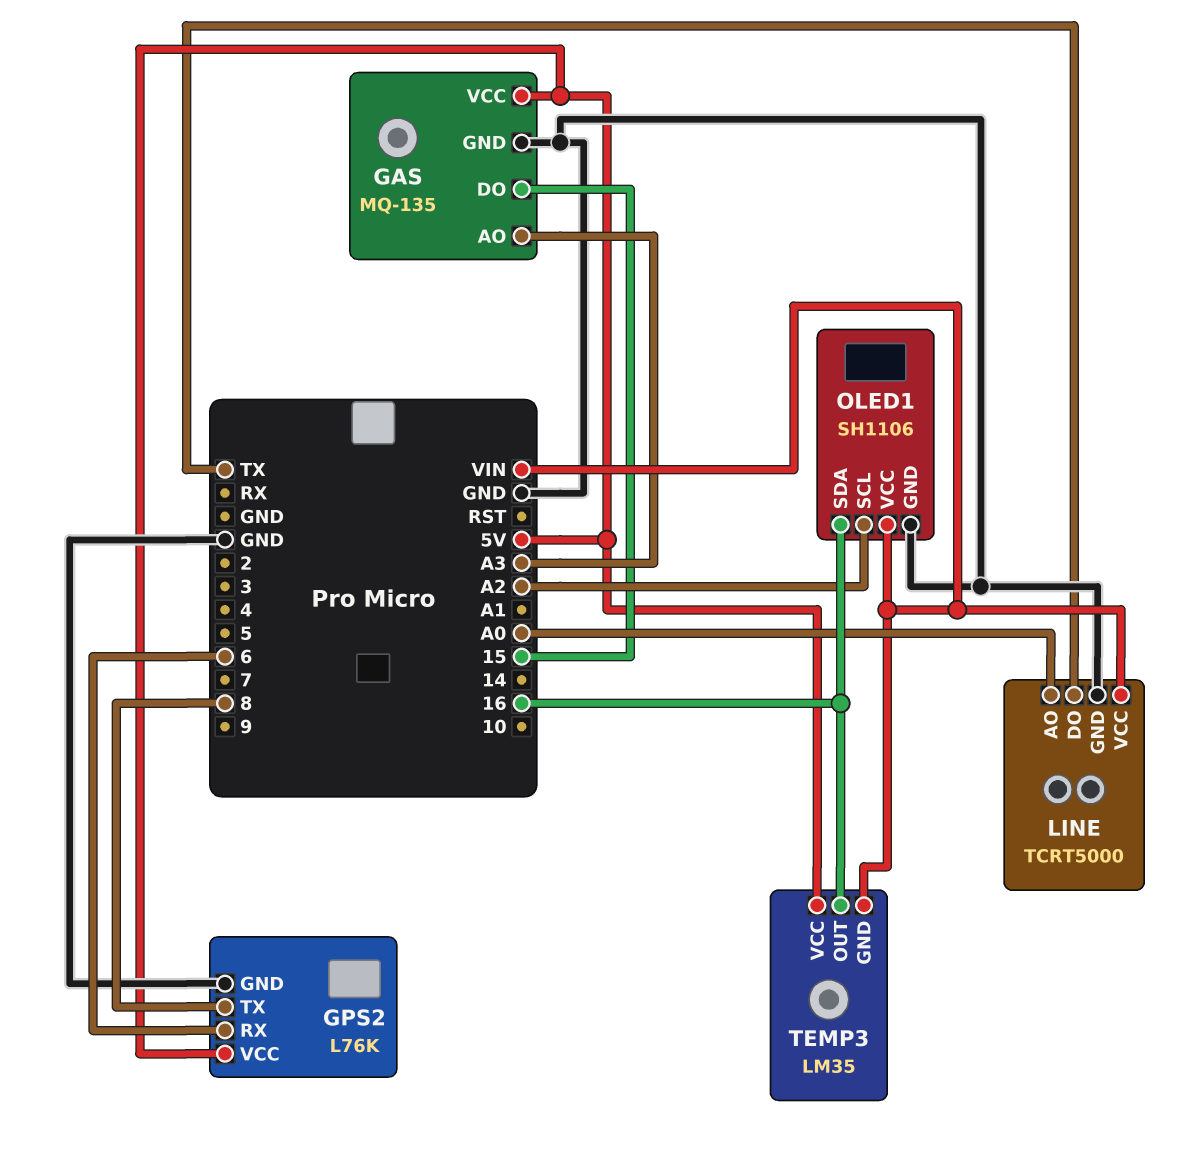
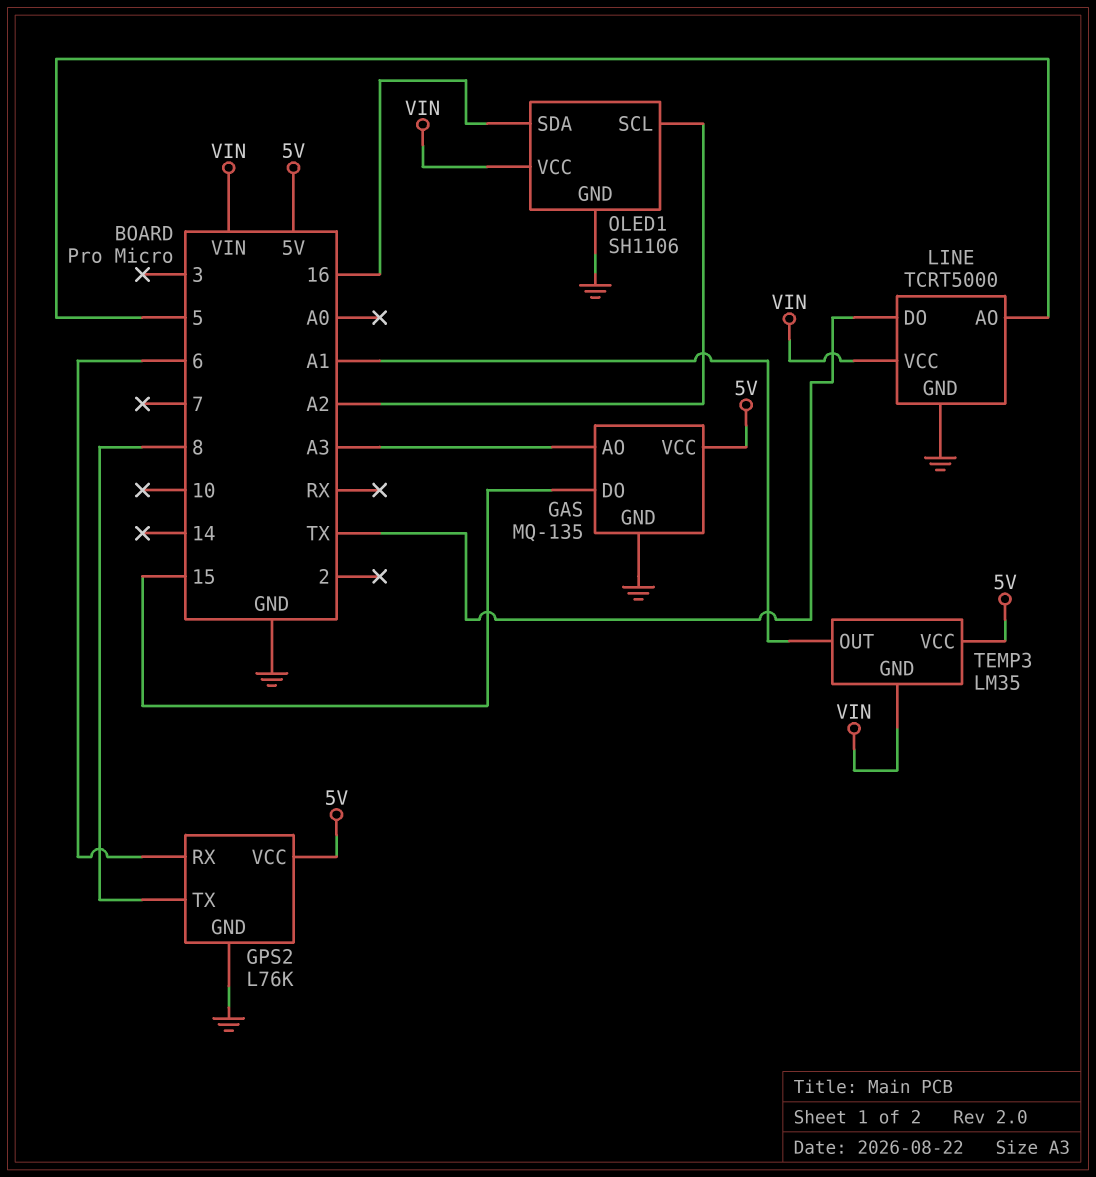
LINE pin AO: A0 -> 5
TEMP3 pin OUT: 16 -> A1

